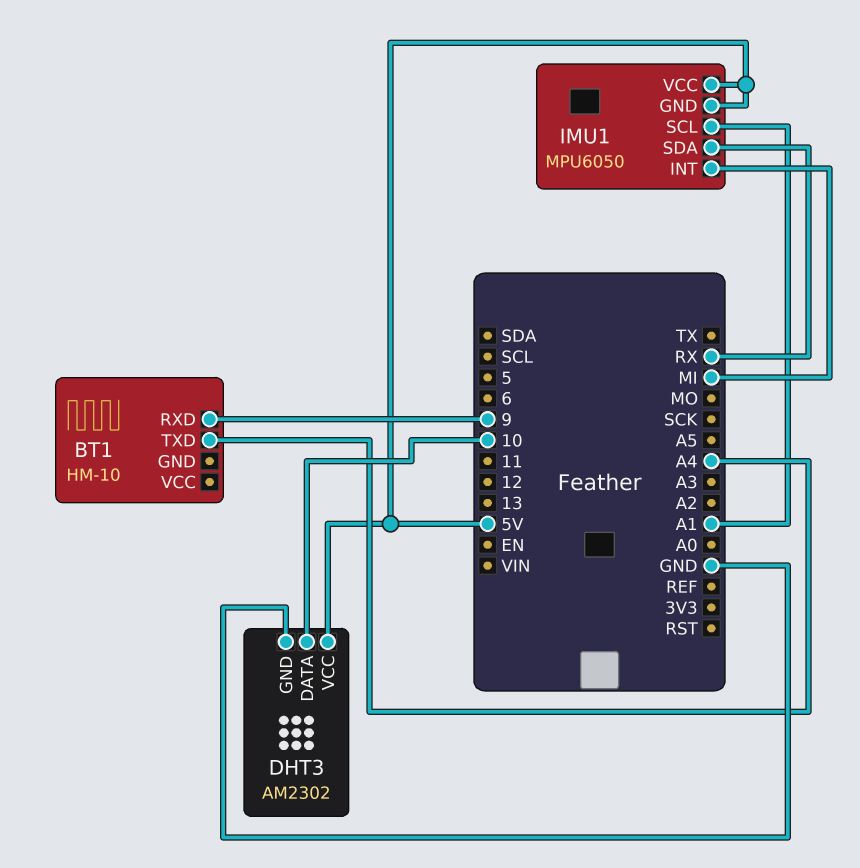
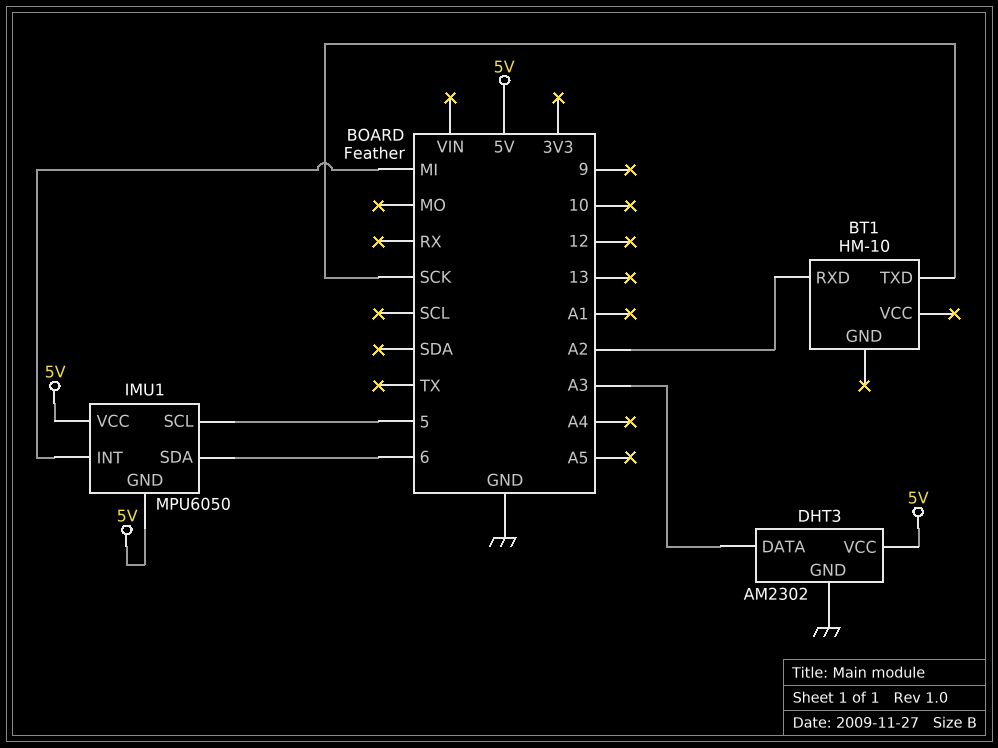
BT1 pin RXD: 9 -> A2
BT1 pin TXD: A4 -> SCK
DHT3 pin DATA: 10 -> A3
IMU1 pin SCL: A1 -> 5
IMU1 pin SDA: RX -> 6

